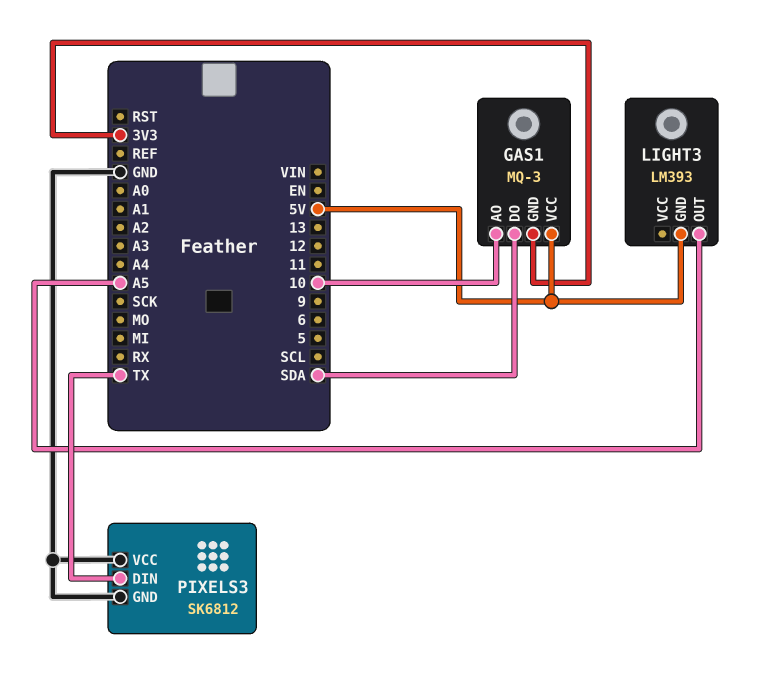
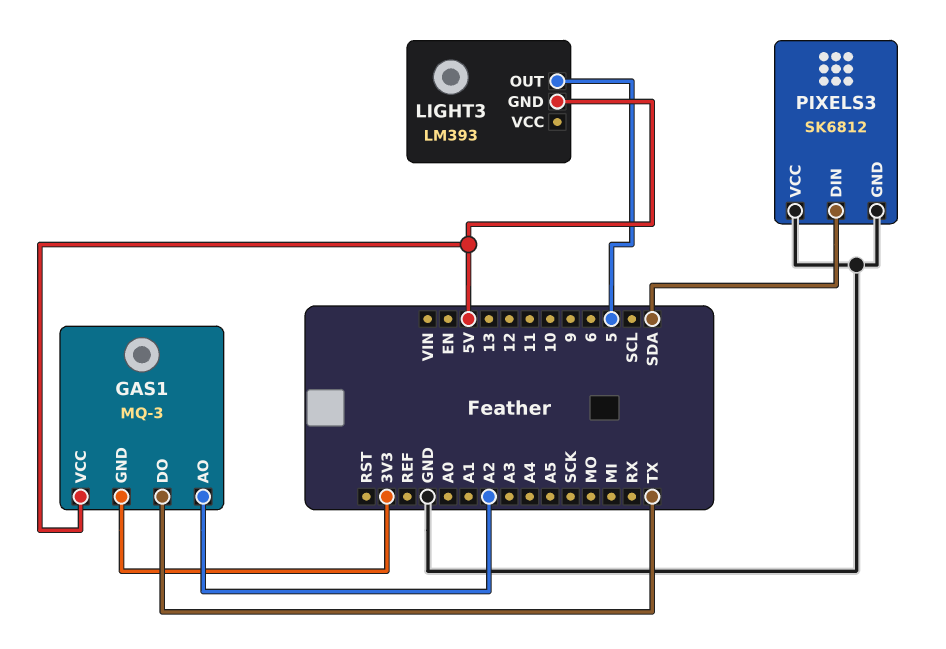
GAS1 pin AO: 10 -> A2
GAS1 pin DO: SDA -> TX
LIGHT3 pin OUT: A5 -> 5
PIXELS3 pin DIN: TX -> SDA

